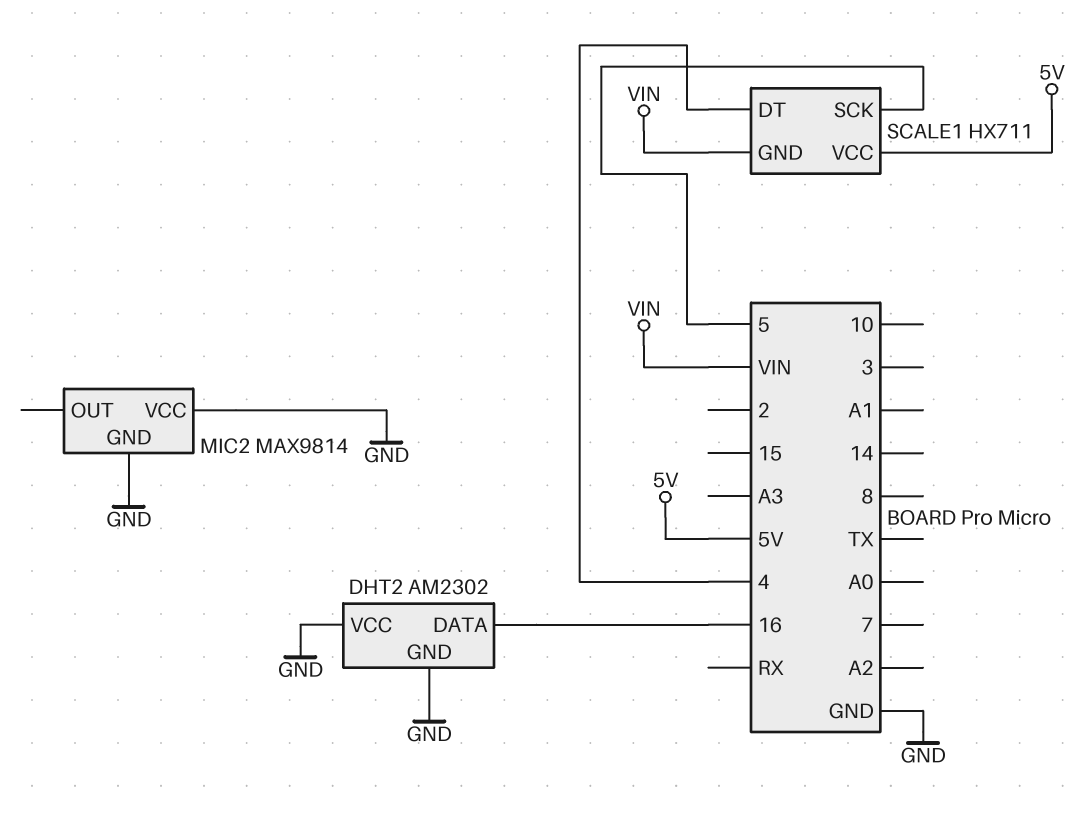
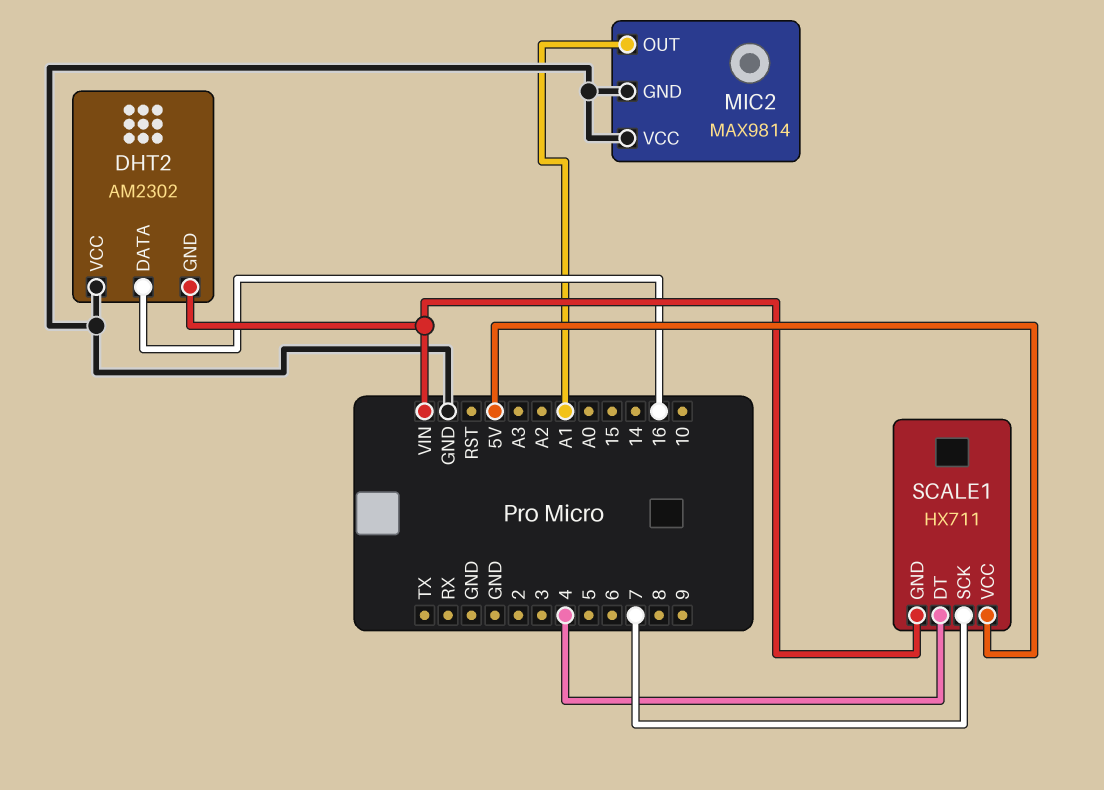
DHT2 pin GND: GND -> VIN
MIC2 pin OUT: none -> A1
SCALE1 pin SCK: 5 -> 7

